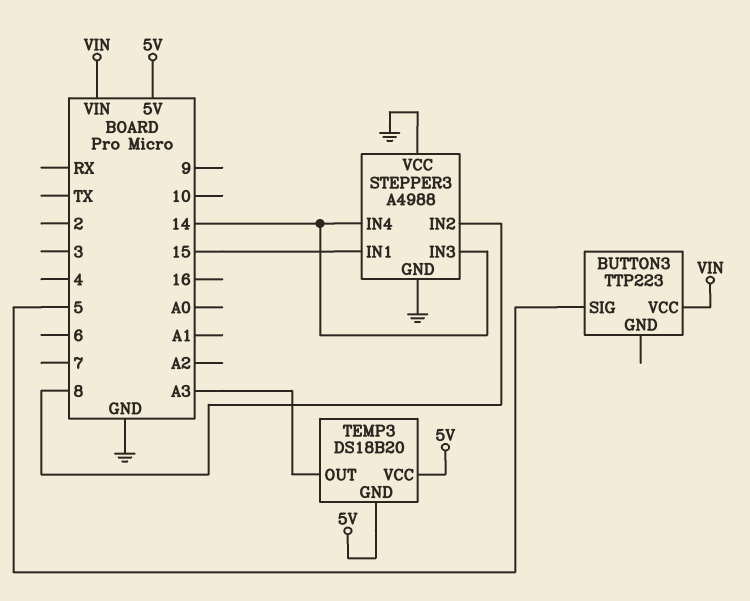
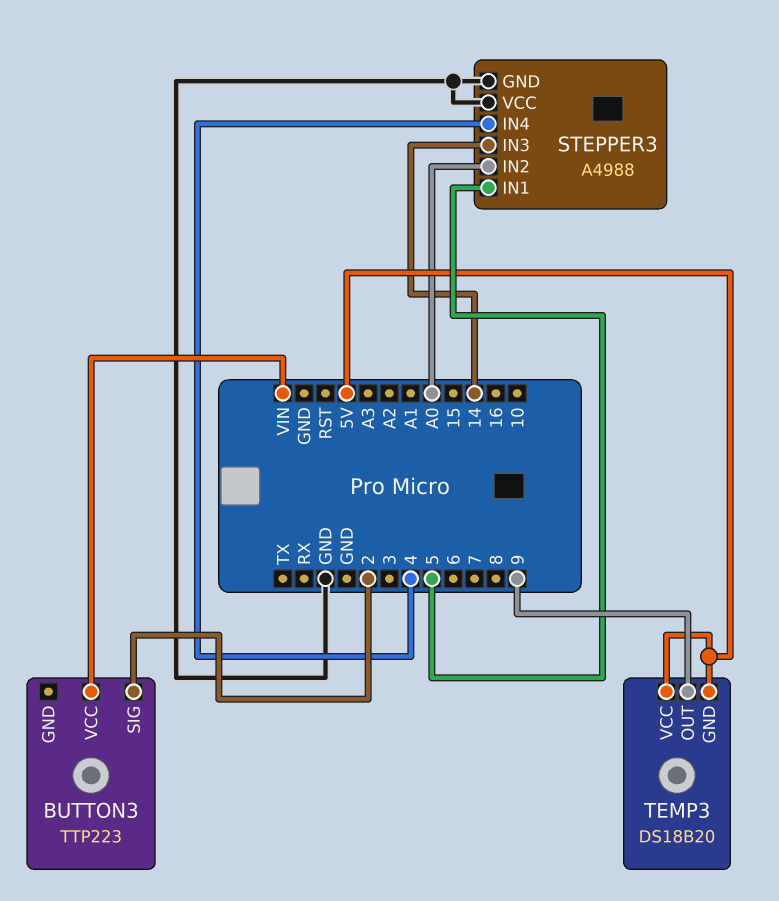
BUTTON3 pin SIG: 5 -> 2
STEPPER3 pin IN1: 15 -> 5
STEPPER3 pin IN2: 8 -> A0
STEPPER3 pin IN4: 14 -> 4
TEMP3 pin OUT: A3 -> 9

